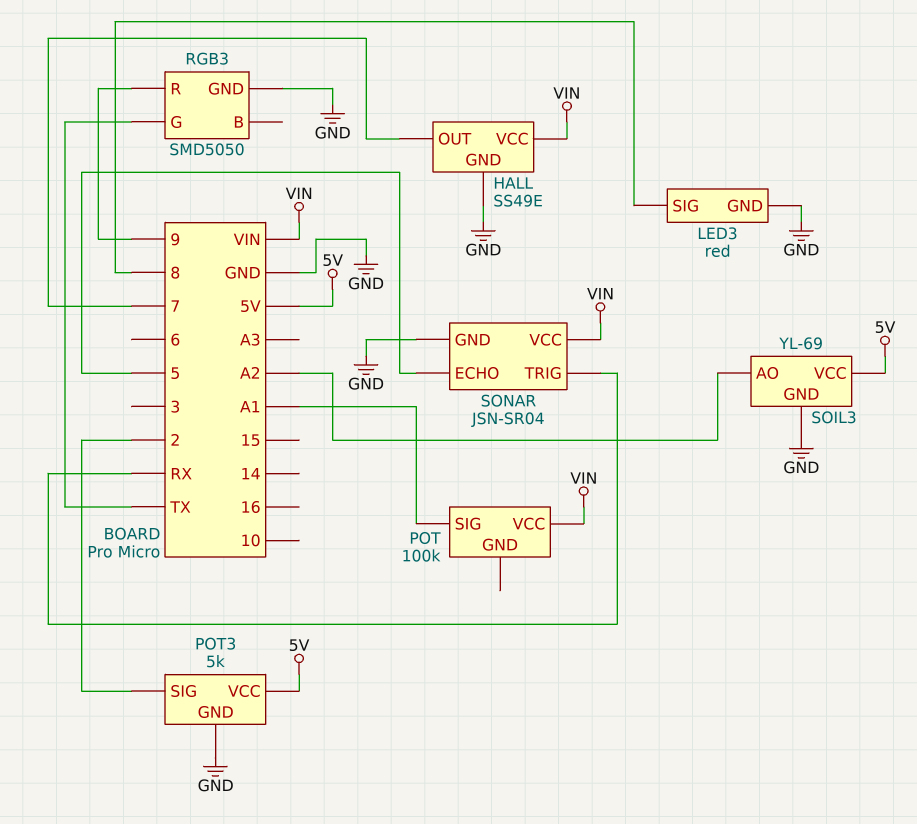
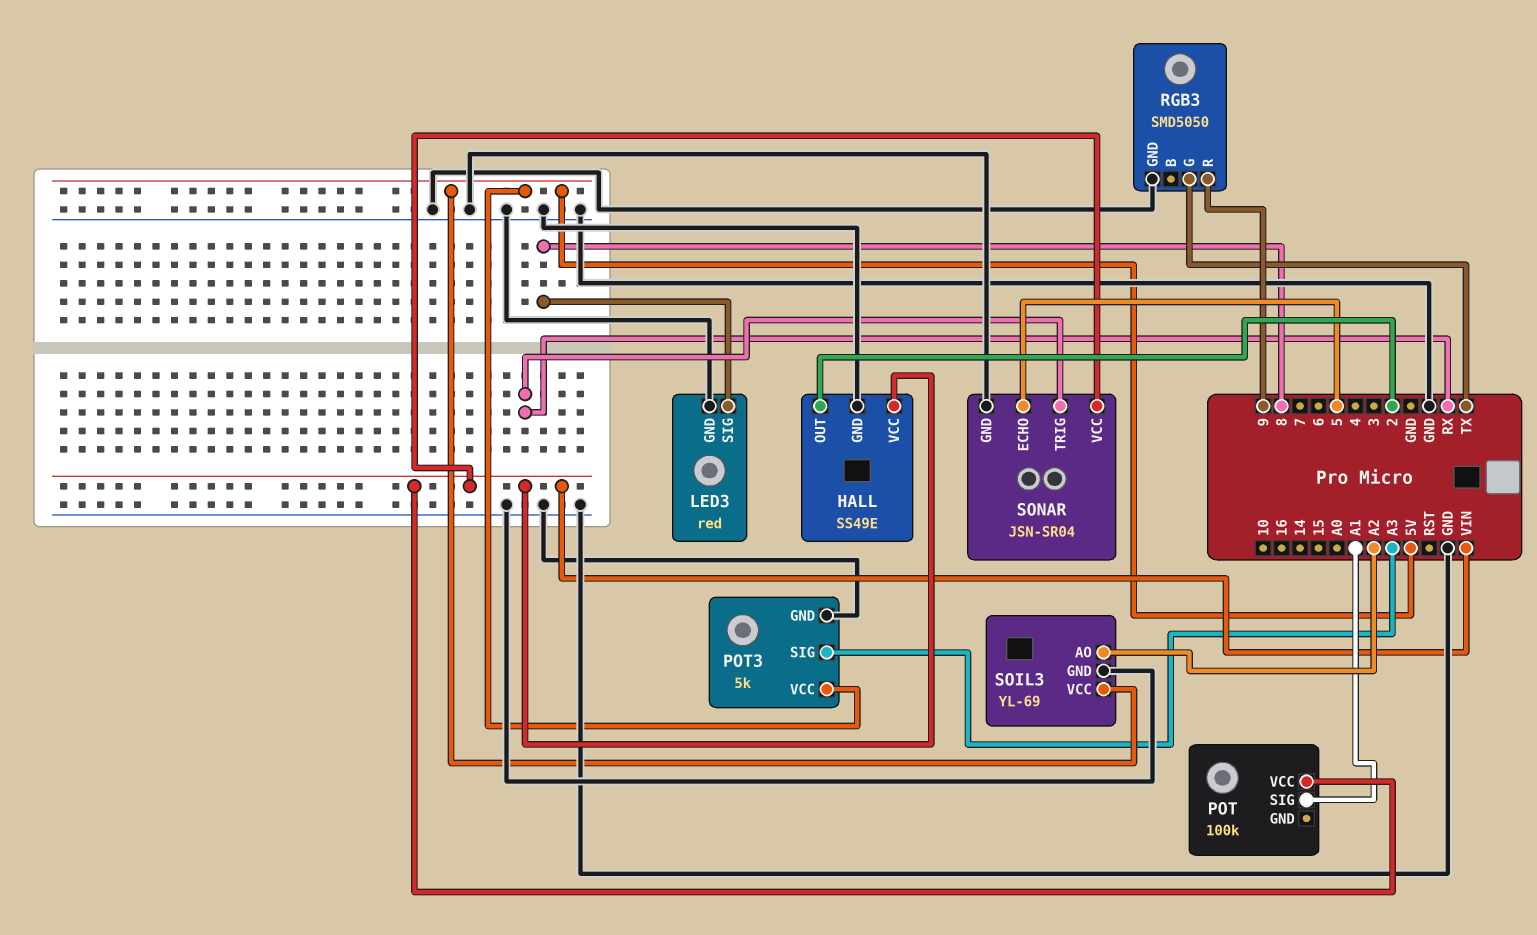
HALL pin OUT: 7 -> 2
POT3 pin SIG: 2 -> A3

